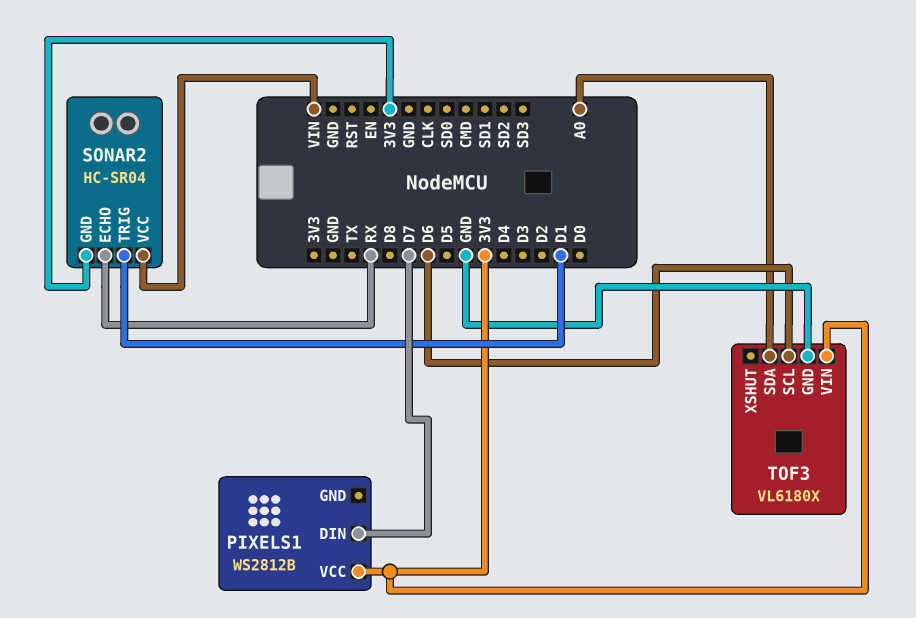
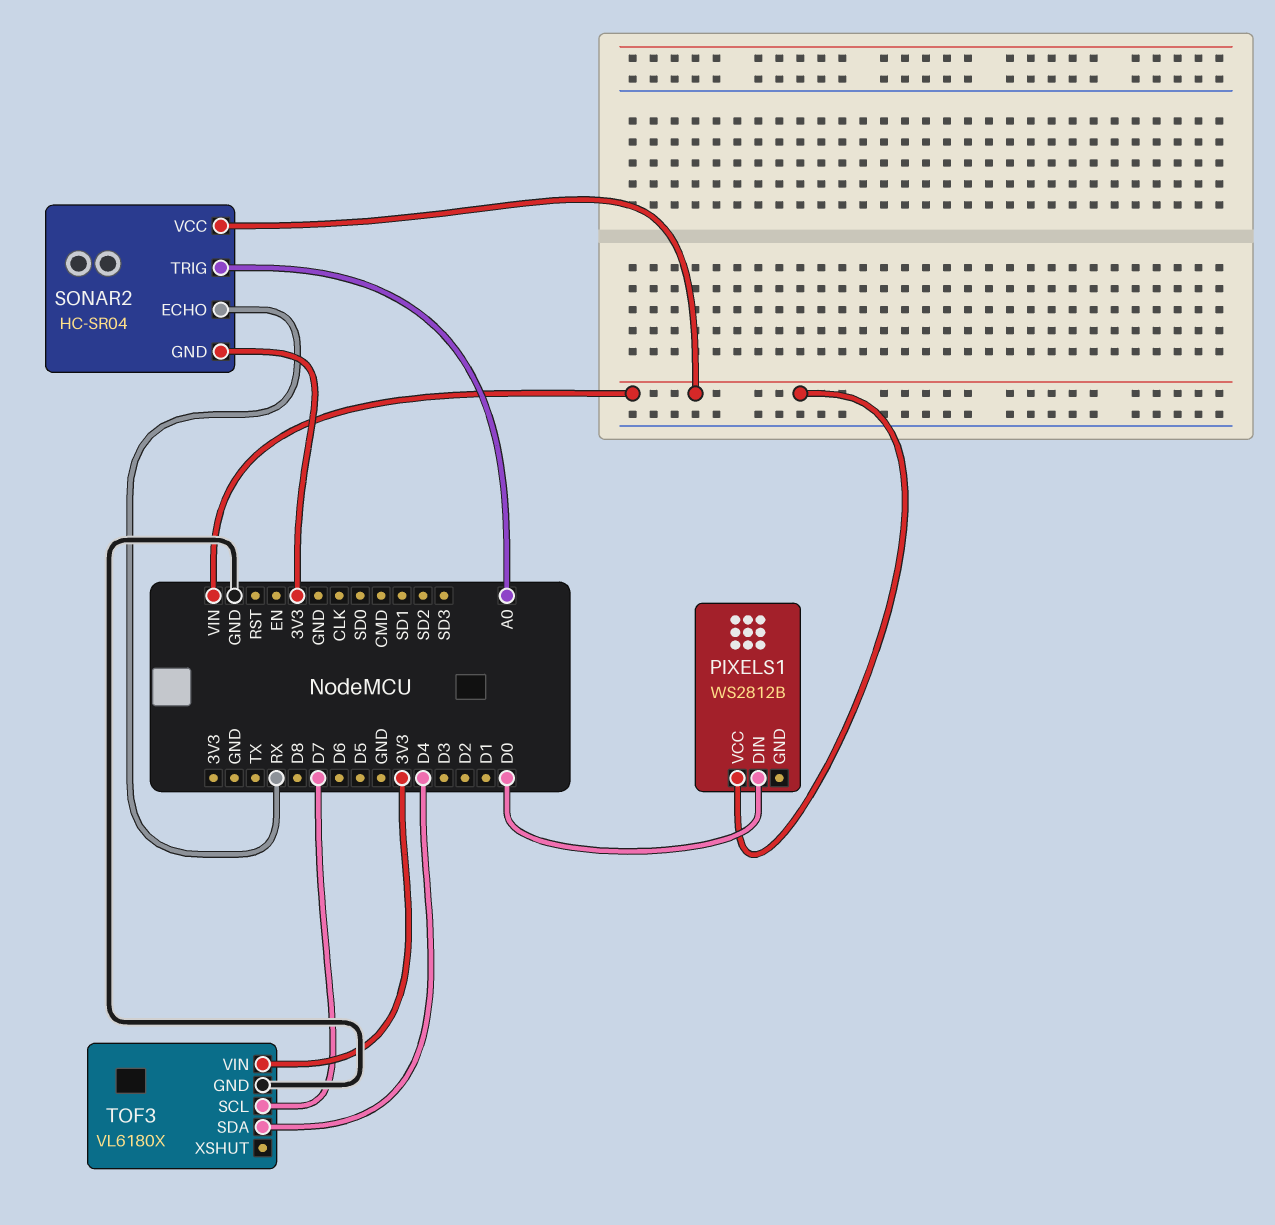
PIXELS1 pin DIN: D7 -> D0
PIXELS1 pin VCC: 3V3 -> VIN
SONAR2 pin TRIG: D1 -> A0
TOF3 pin SCL: D6 -> D7
TOF3 pin SDA: A0 -> D4

